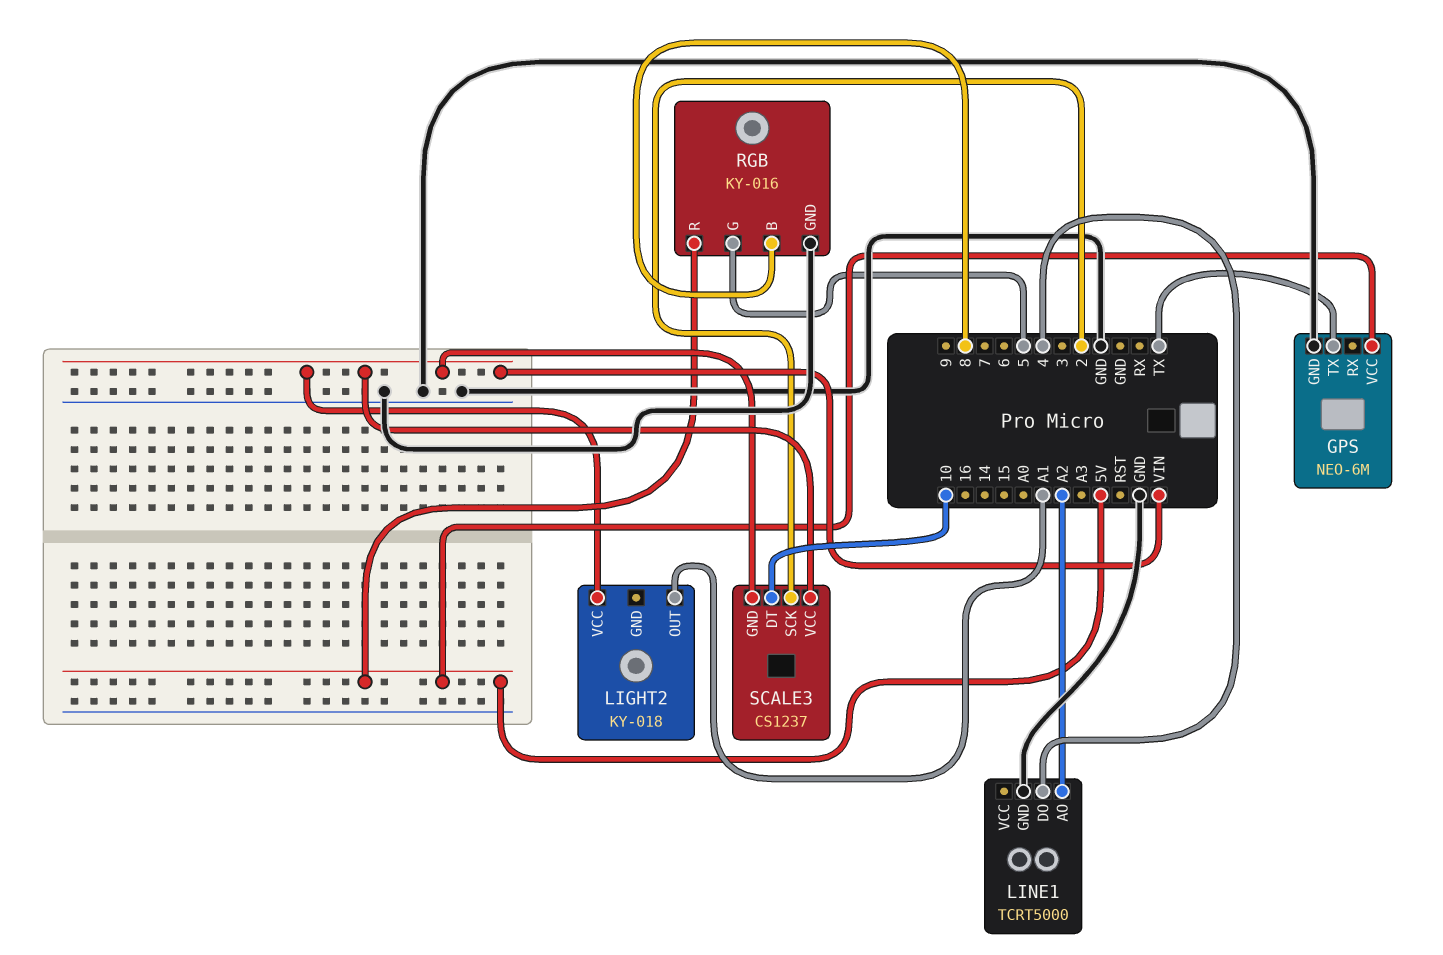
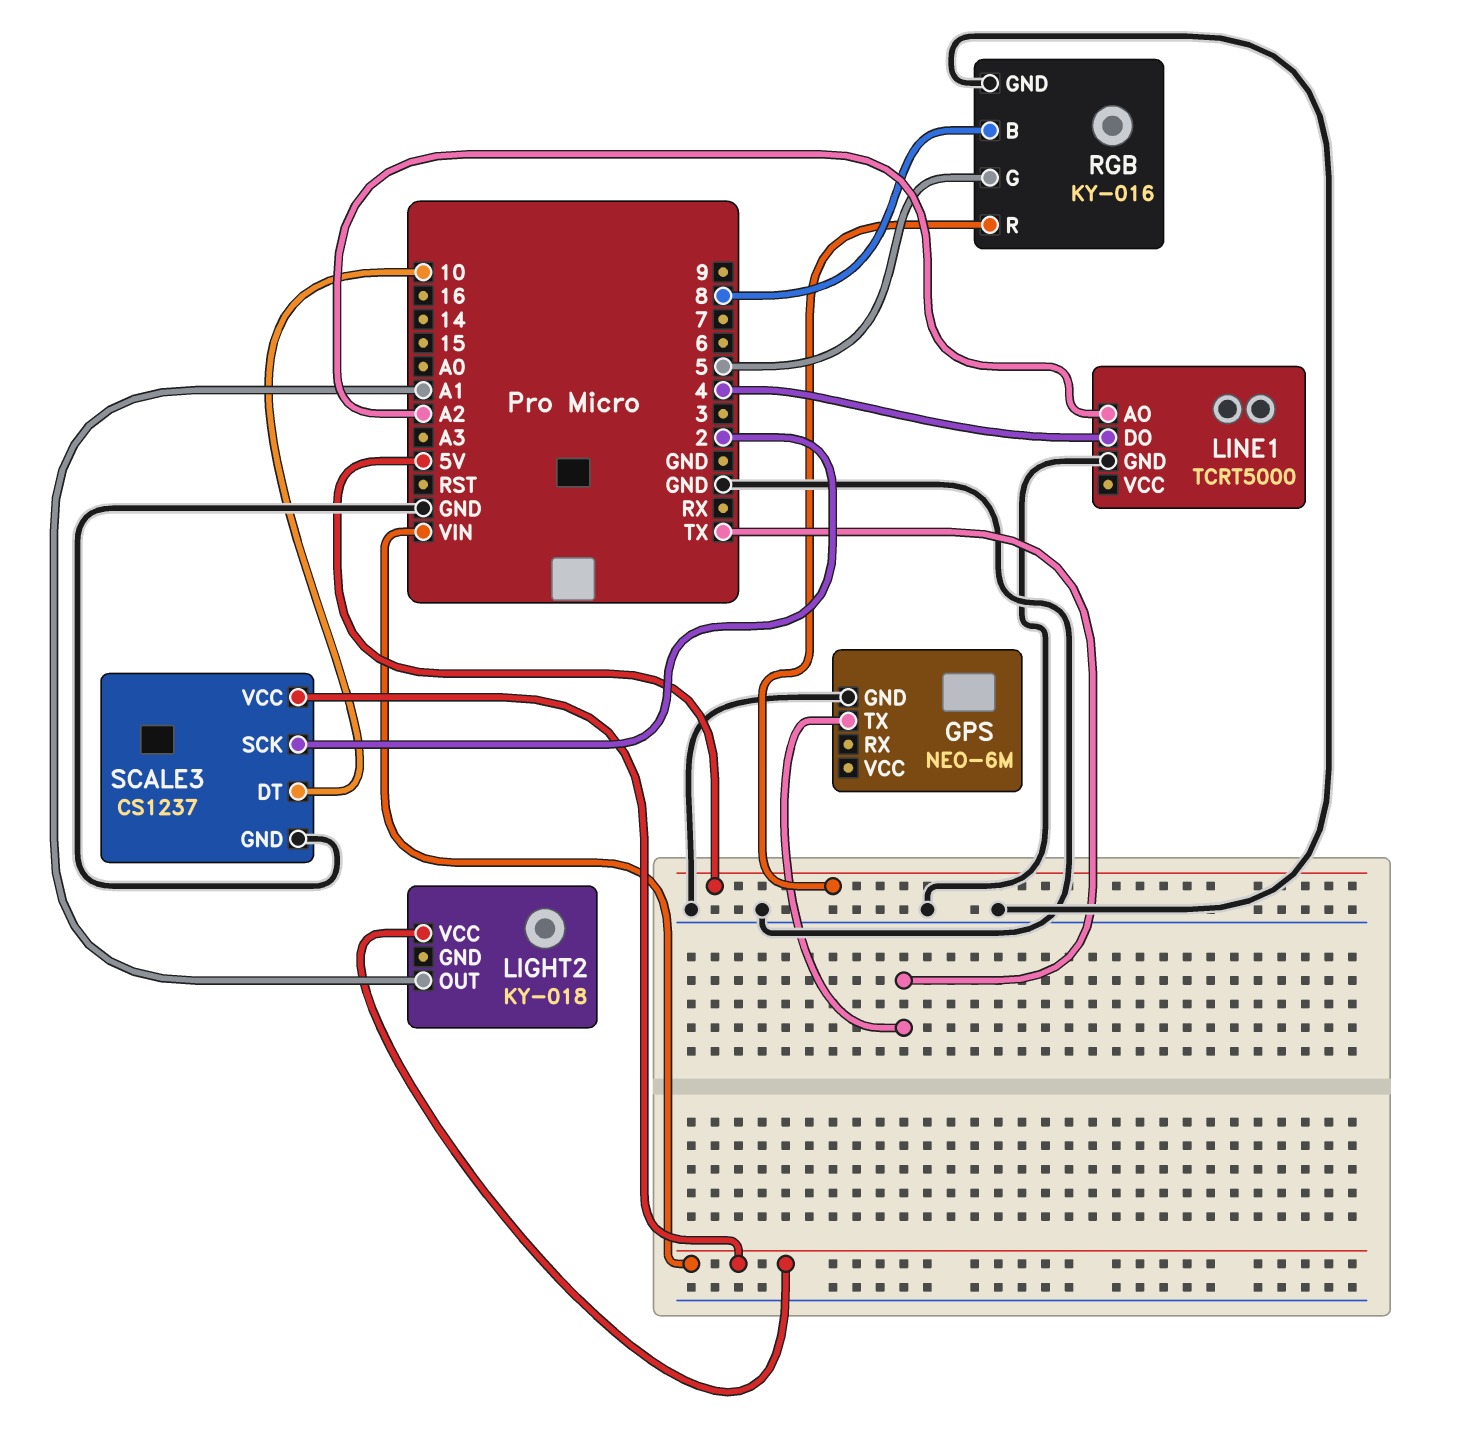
GPS pin VCC: 5V -> none
SCALE3 pin GND: VIN -> GND

